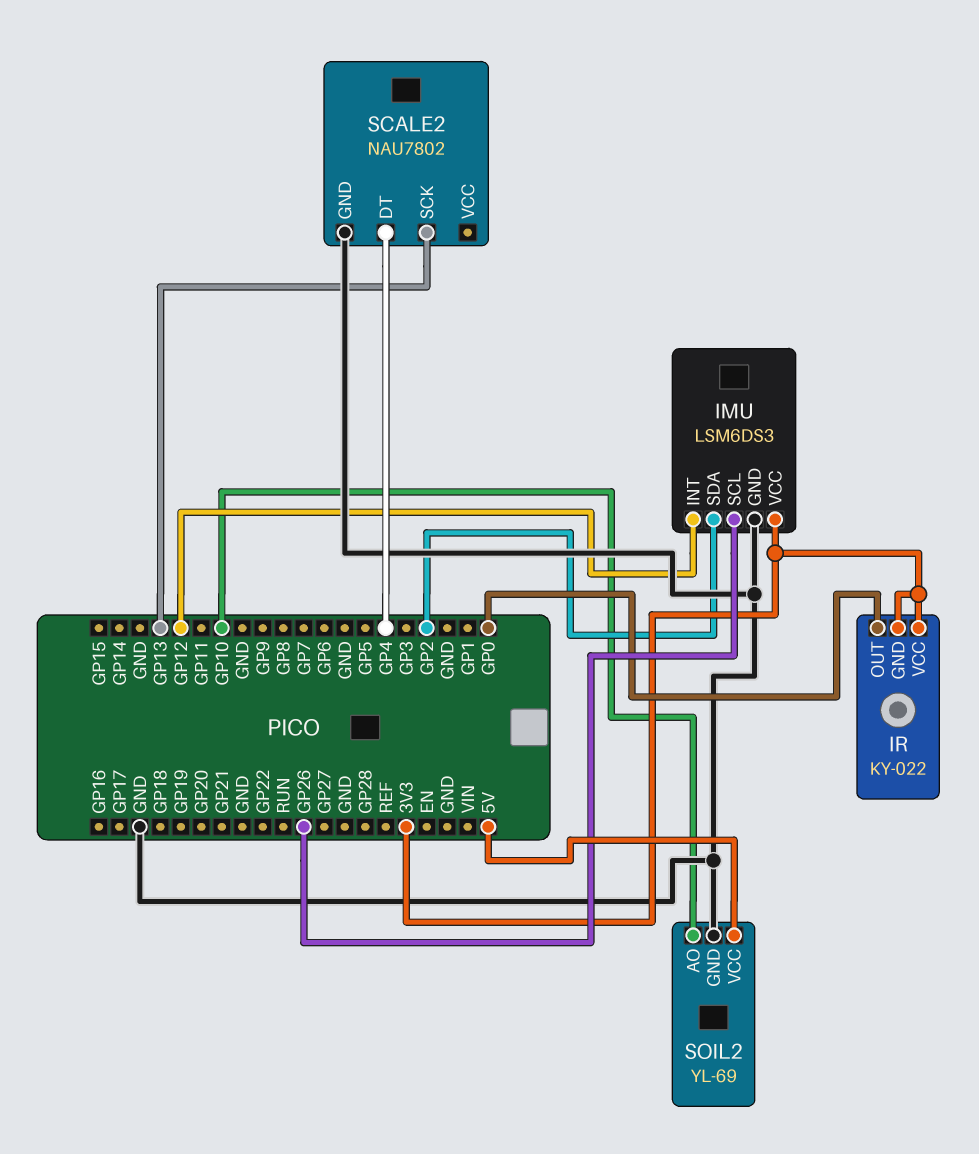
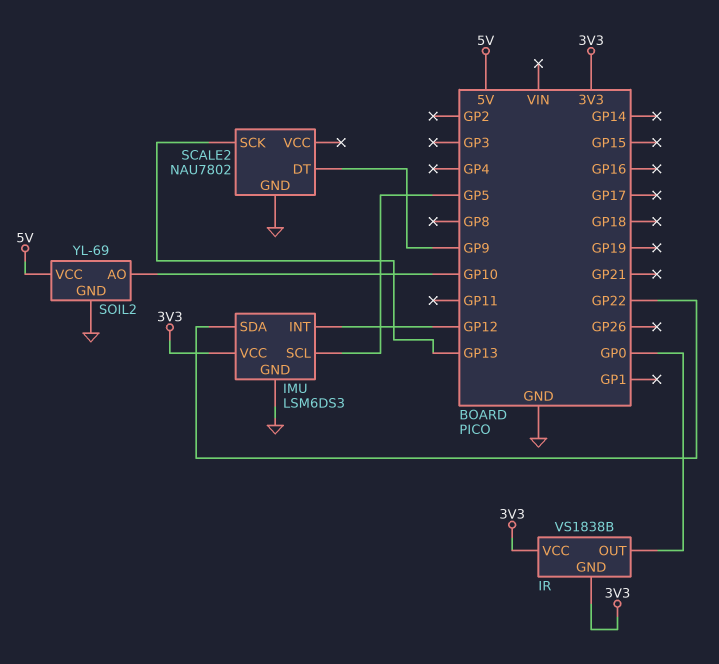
IMU pin SCL: GP26 -> GP5
IMU pin SDA: GP2 -> GP22
IR: KY-022 -> VS1838B
SCALE2 pin DT: GP4 -> GP9

